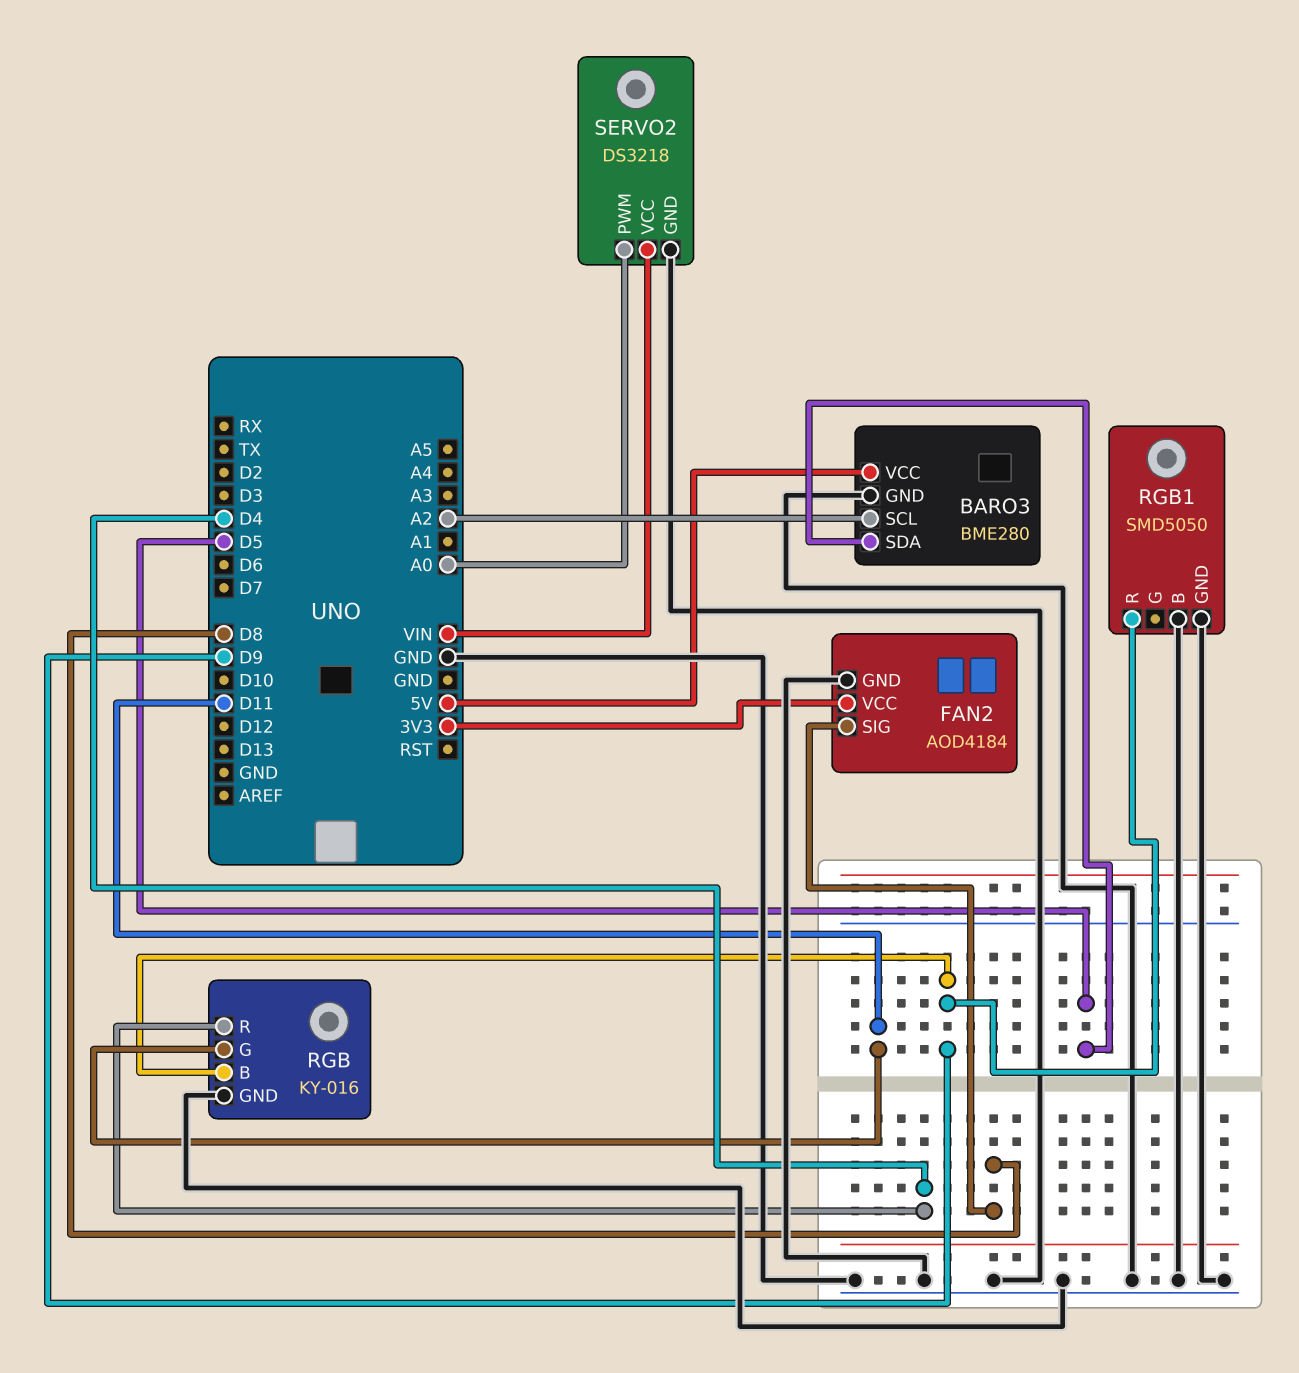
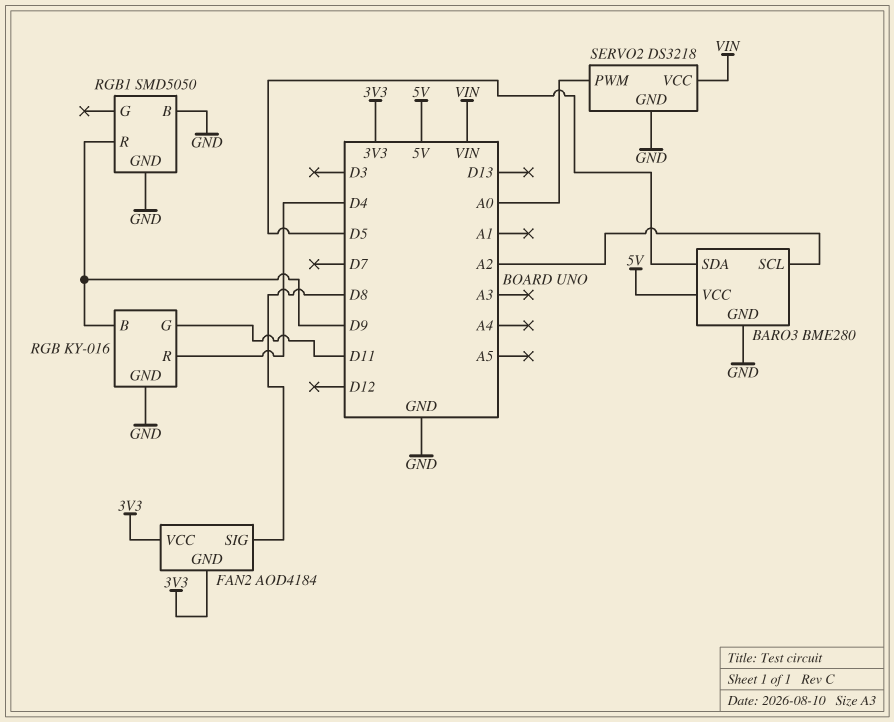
FAN2 pin GND: GND -> 3V3

